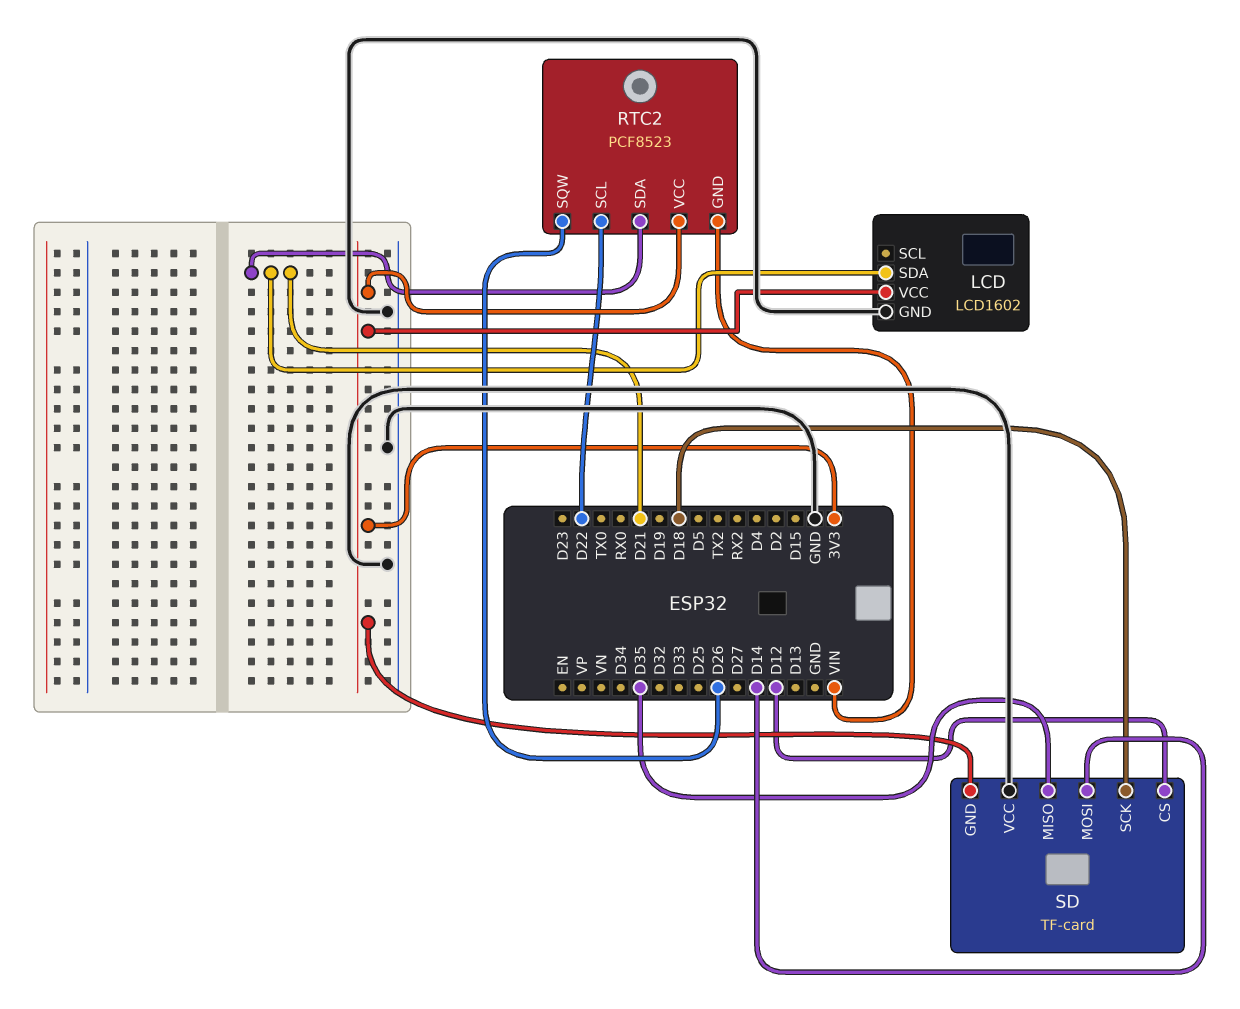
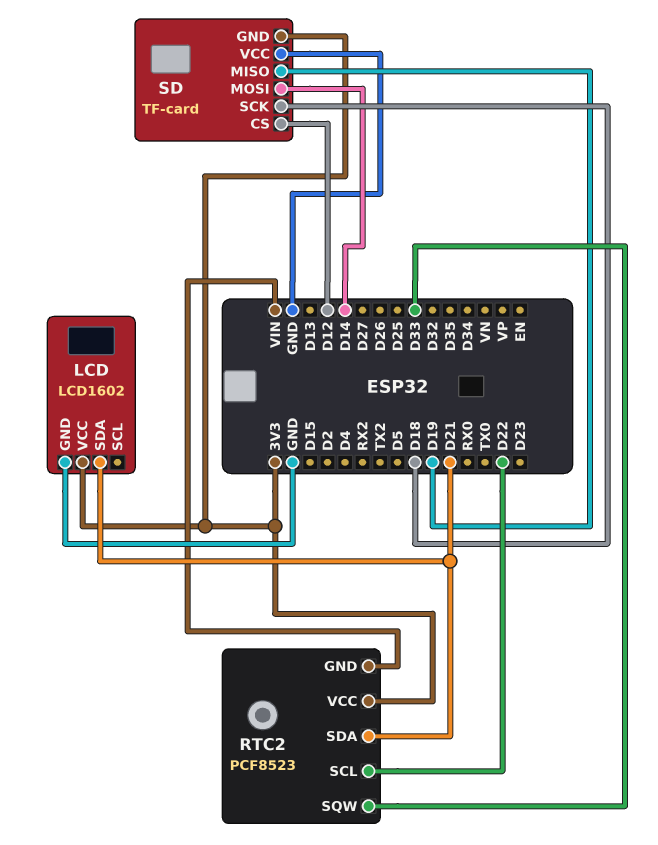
RTC2 pin SQW: D26 -> D33
SD pin MISO: D35 -> D19

